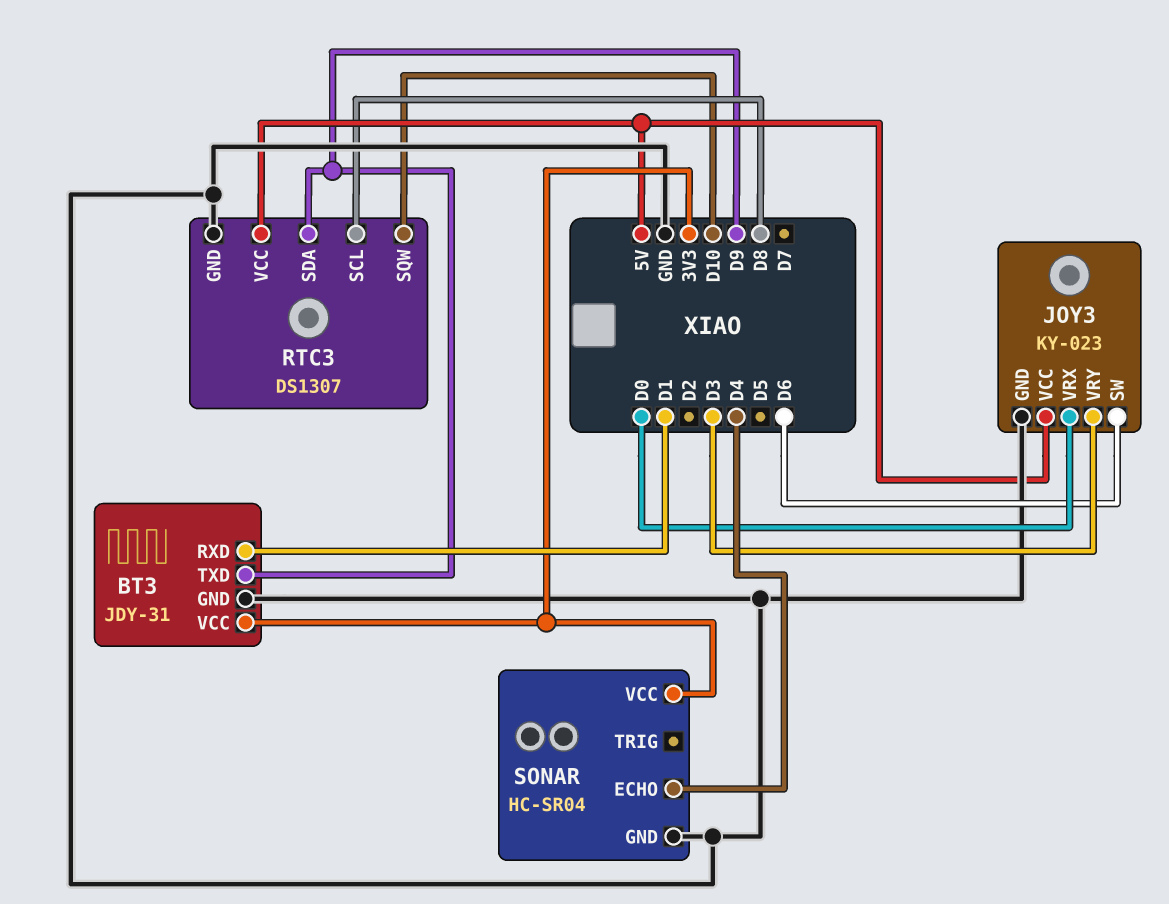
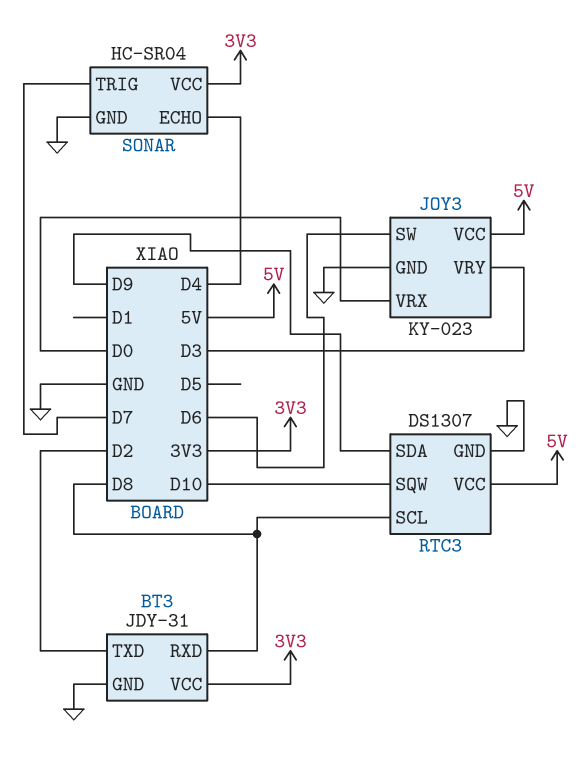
BT3 pin RXD: D1 -> D8
BT3 pin TXD: D9 -> D2
SONAR pin TRIG: none -> D7

